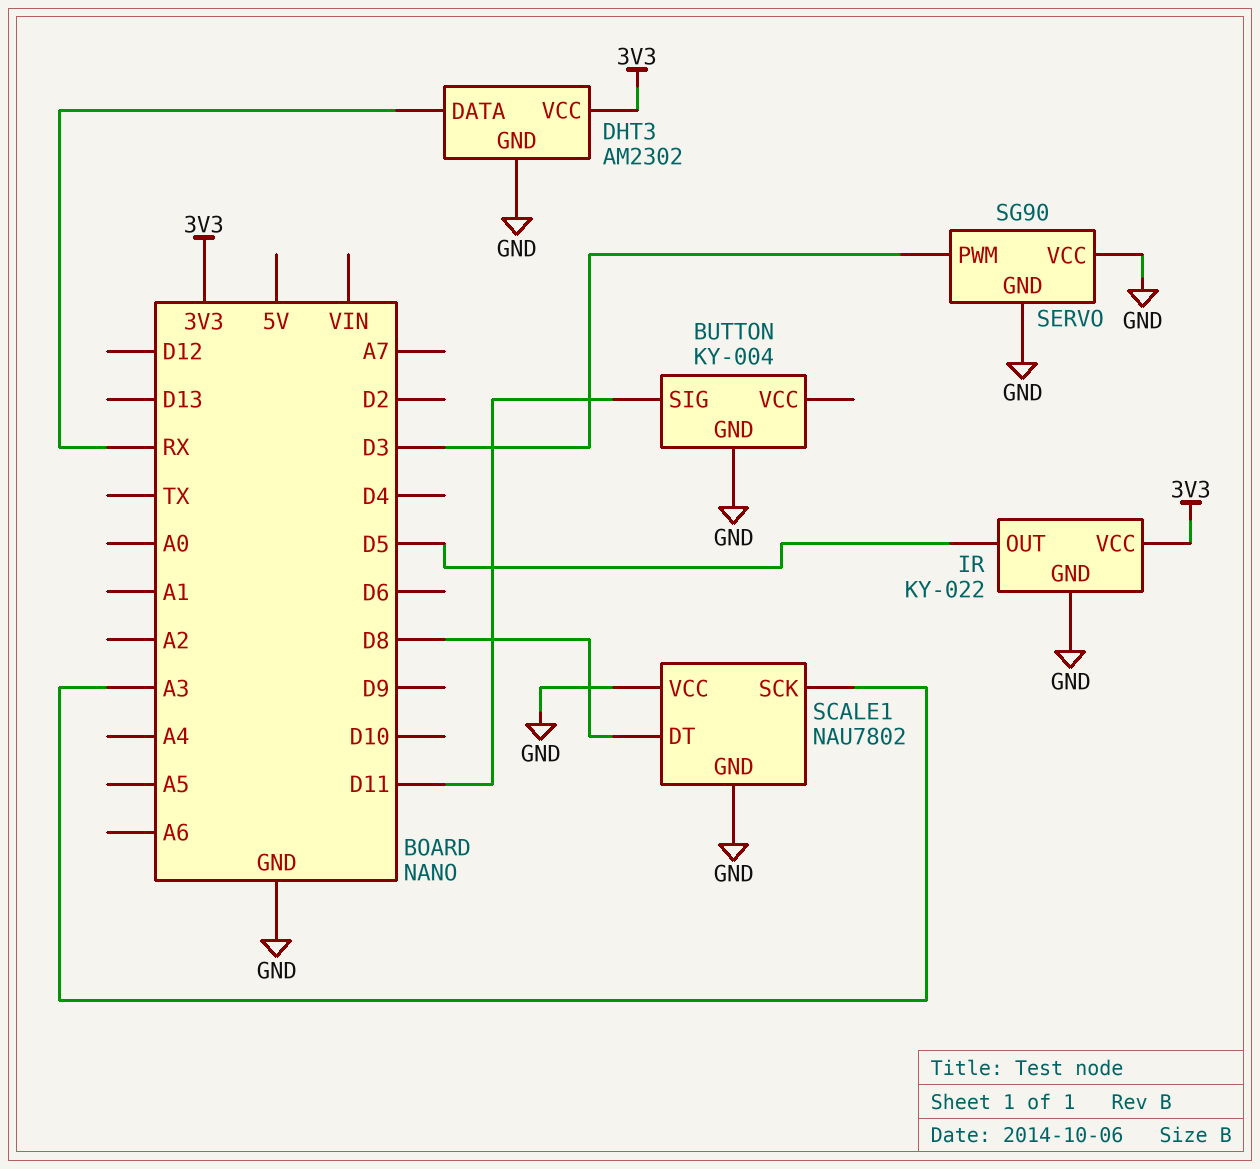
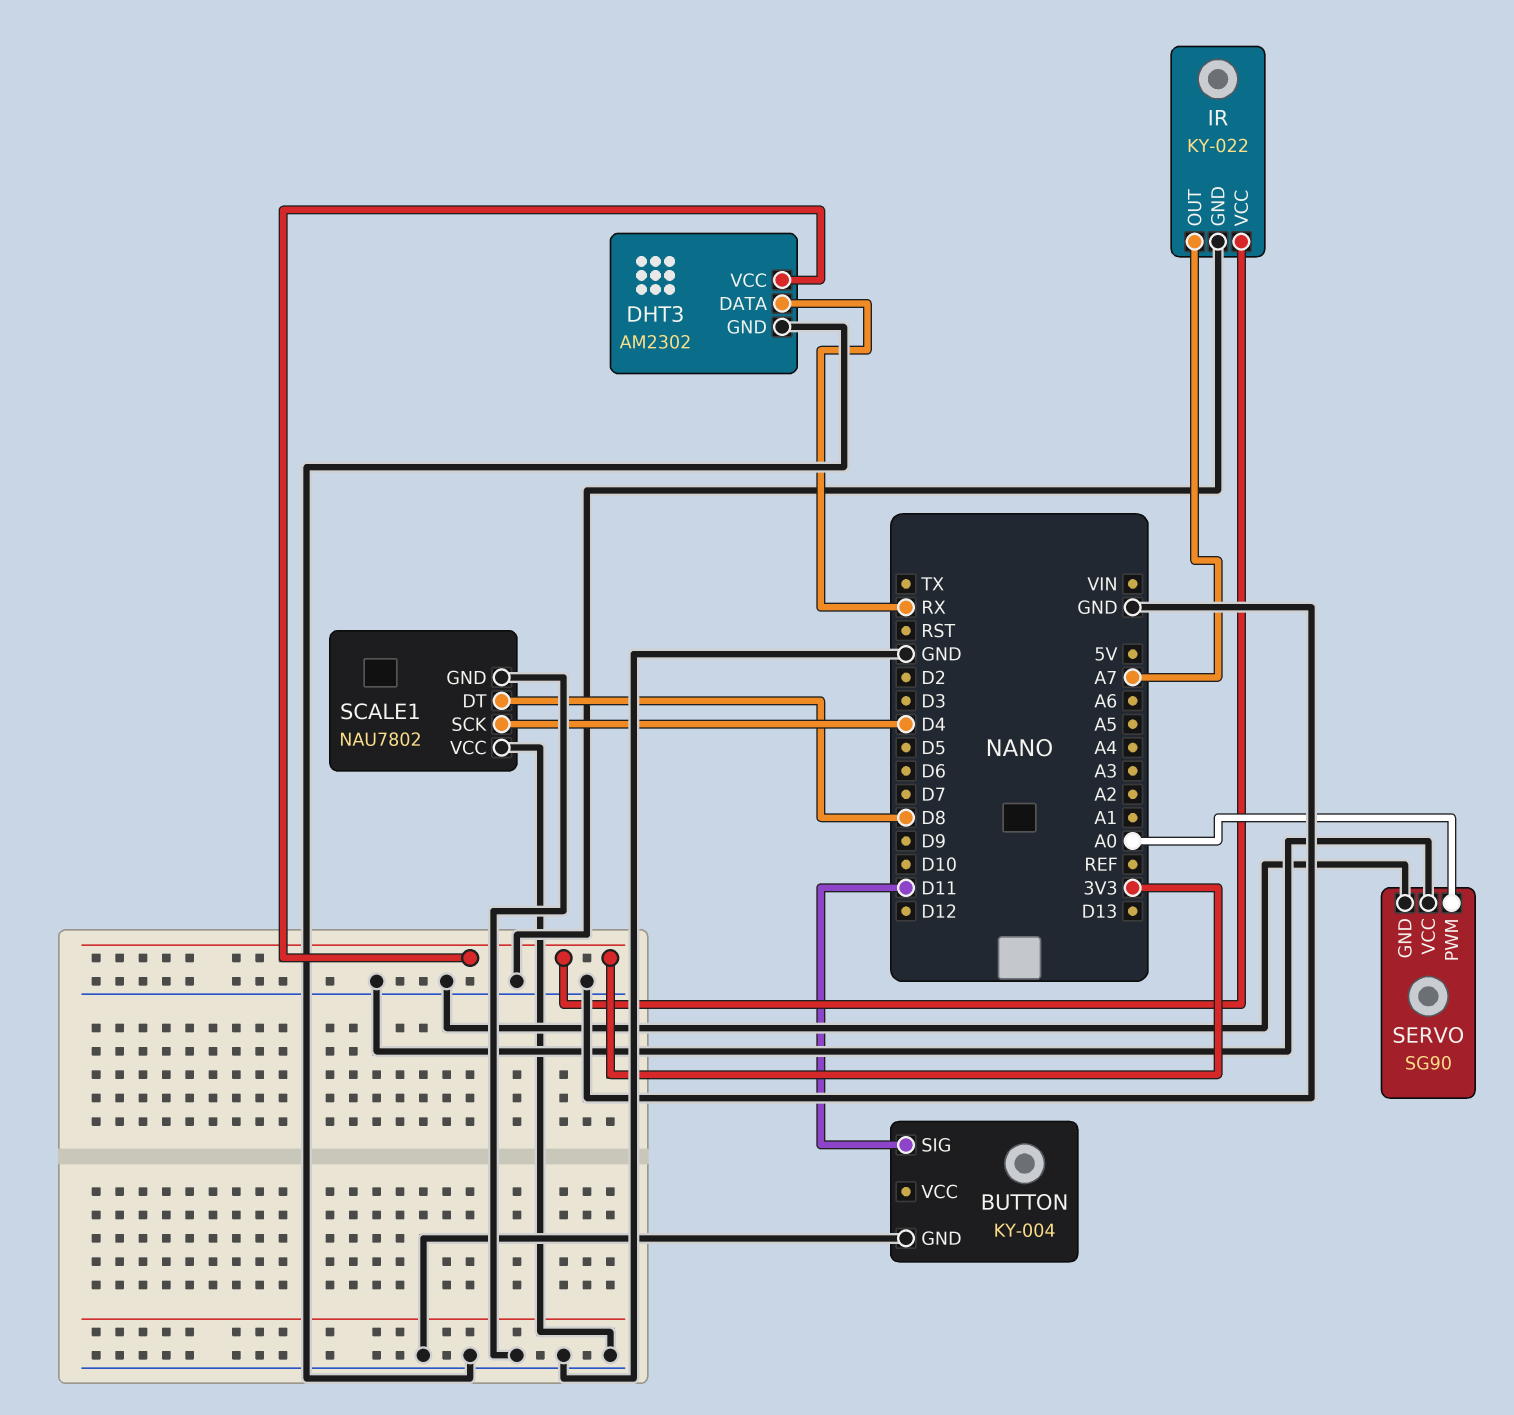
IR pin OUT: D5 -> A7
SCALE1 pin SCK: A3 -> D4
SERVO pin PWM: D3 -> A0

